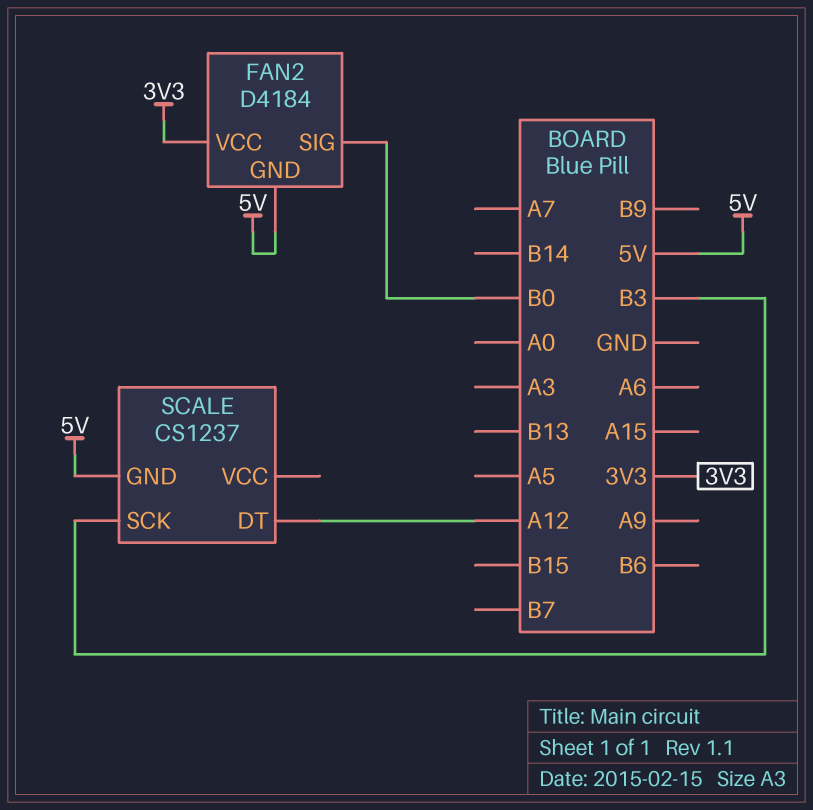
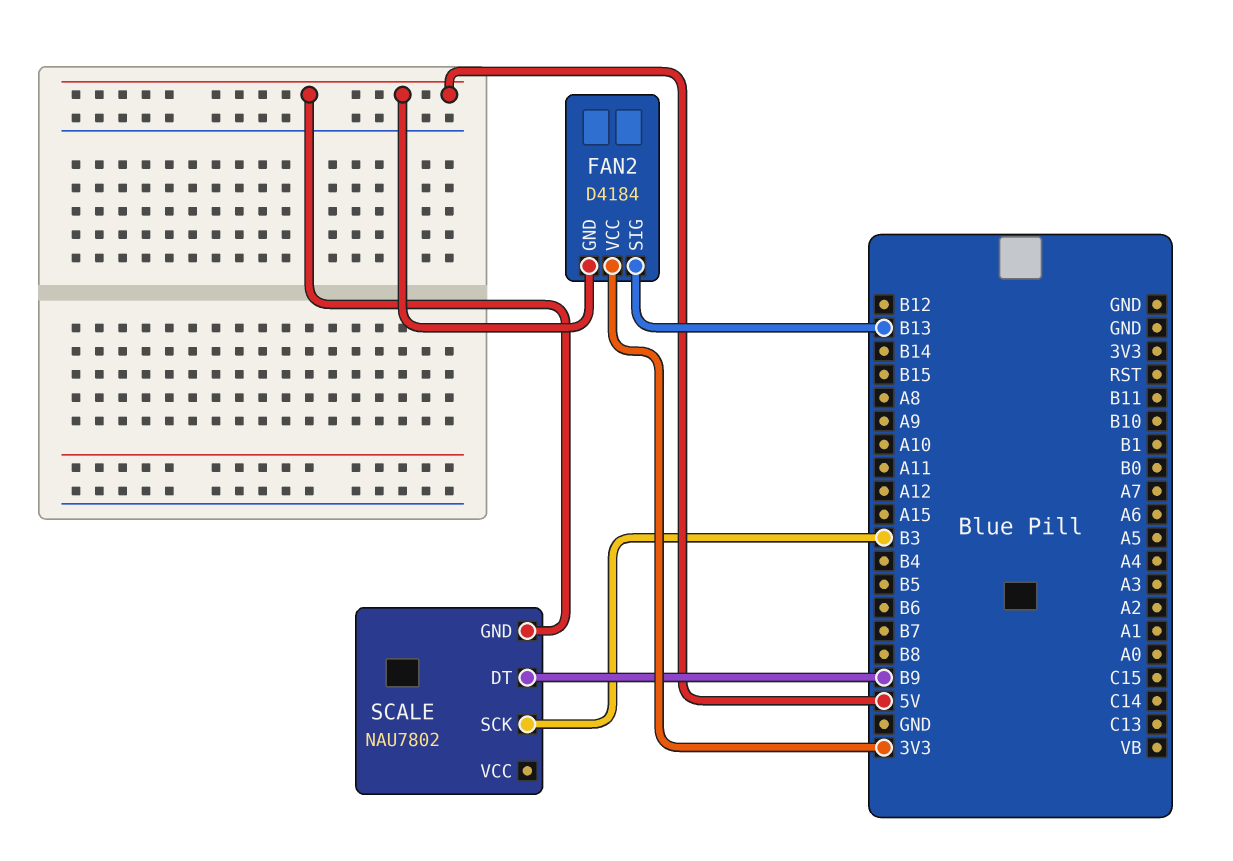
FAN2 pin SIG: B0 -> B13
SCALE: CS1237 -> NAU7802
SCALE pin DT: A12 -> B9

